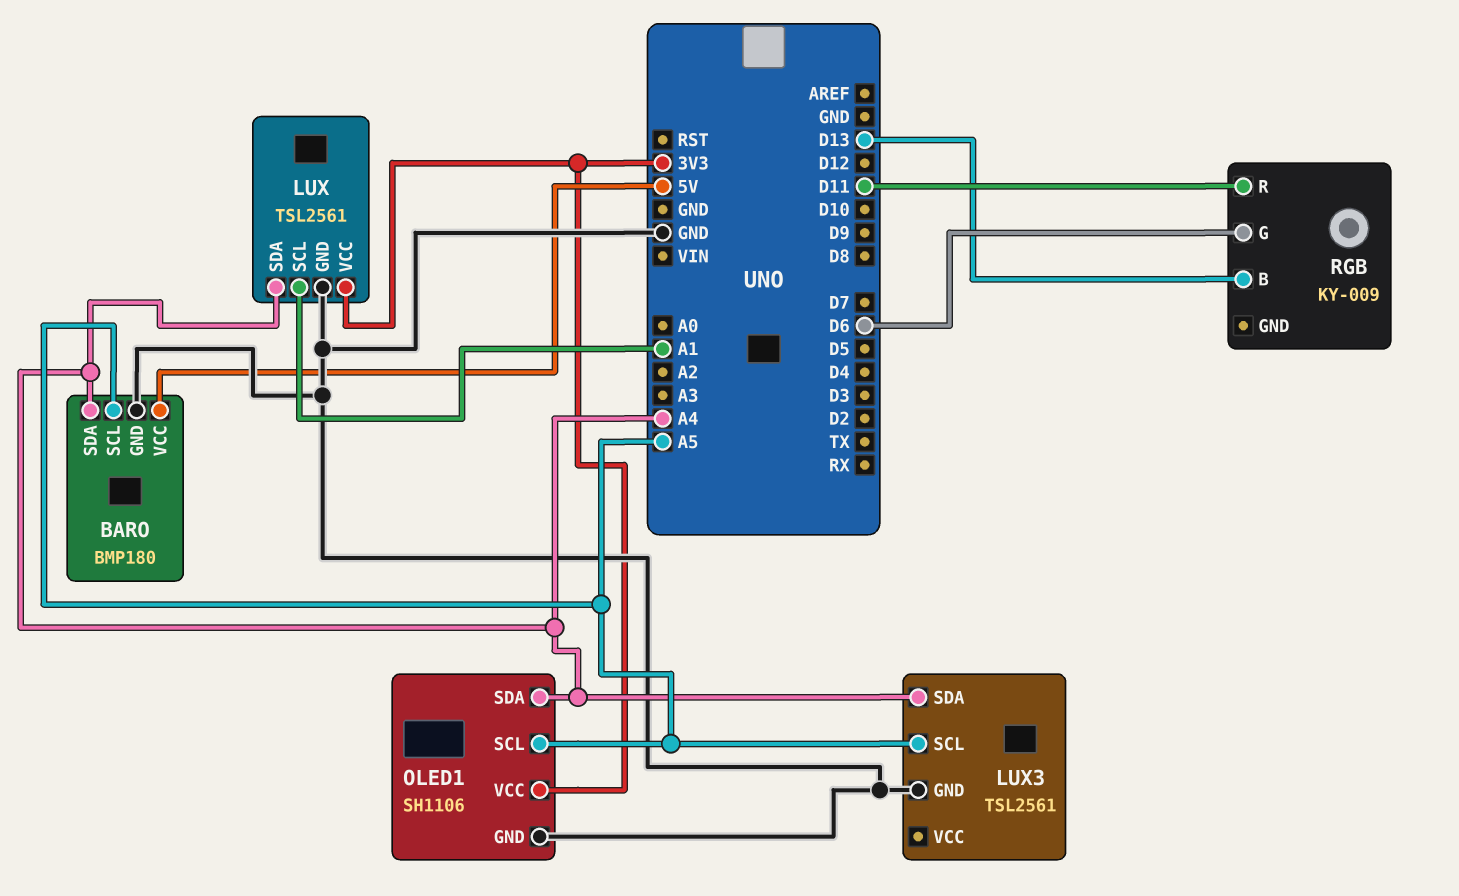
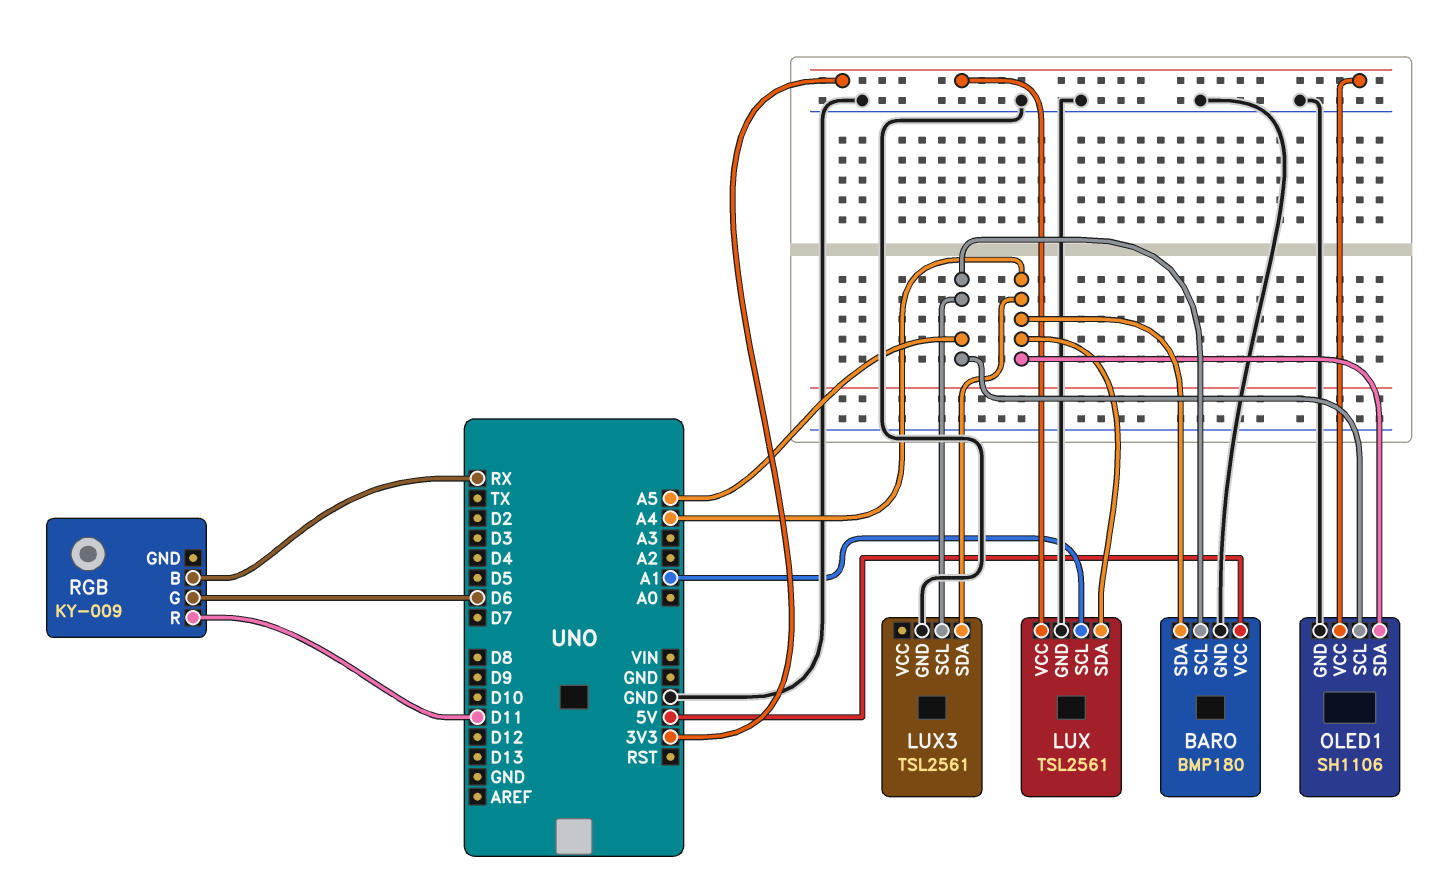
RGB pin B: D13 -> RX

